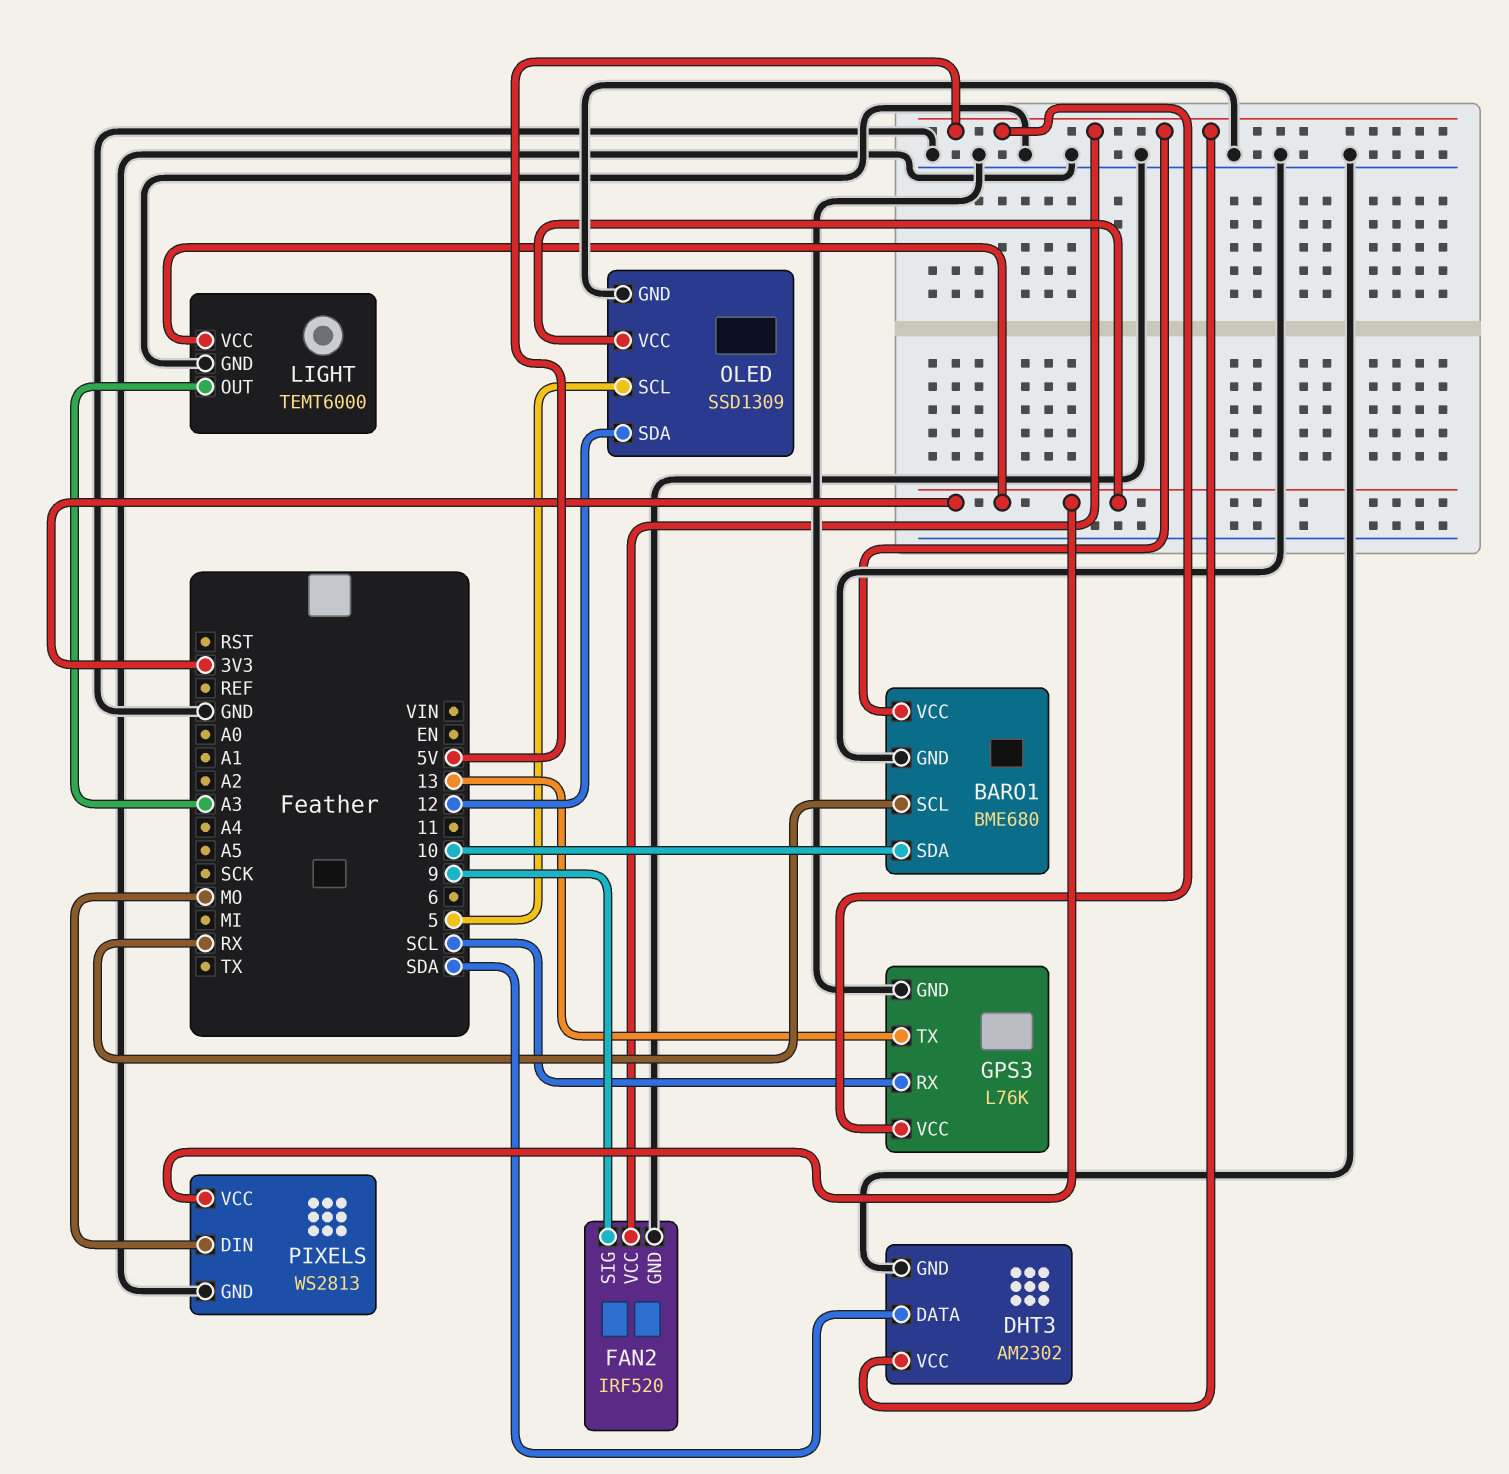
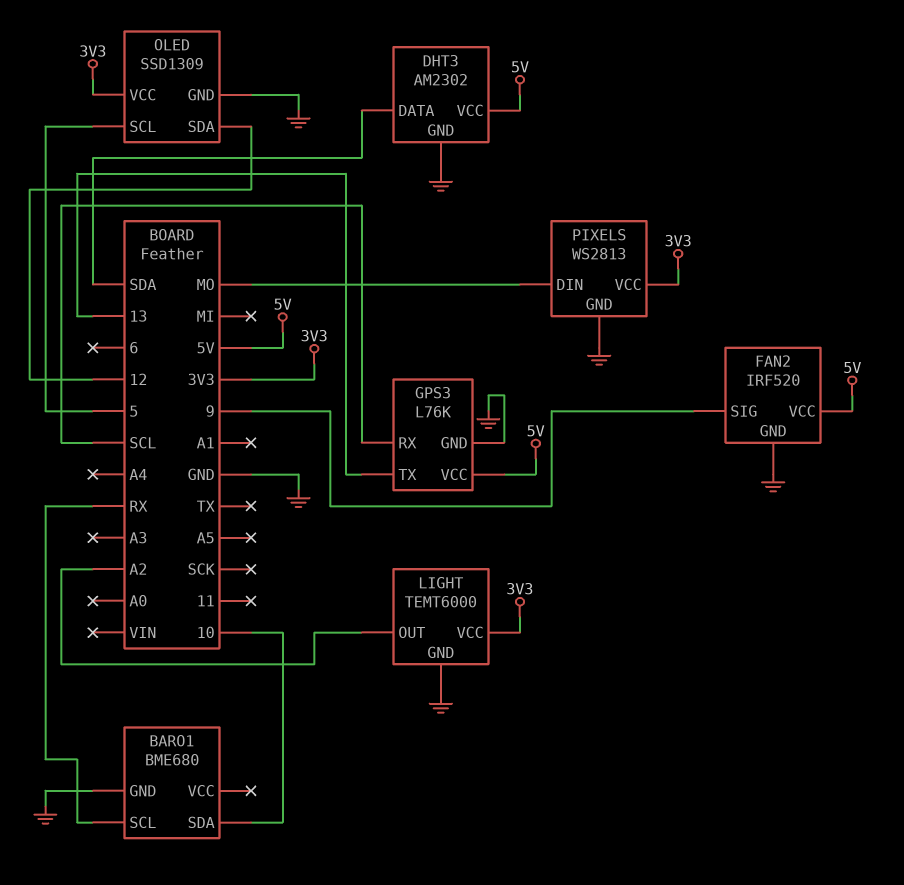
BARO1 pin VCC: 5V -> none
LIGHT pin OUT: A3 -> A2

